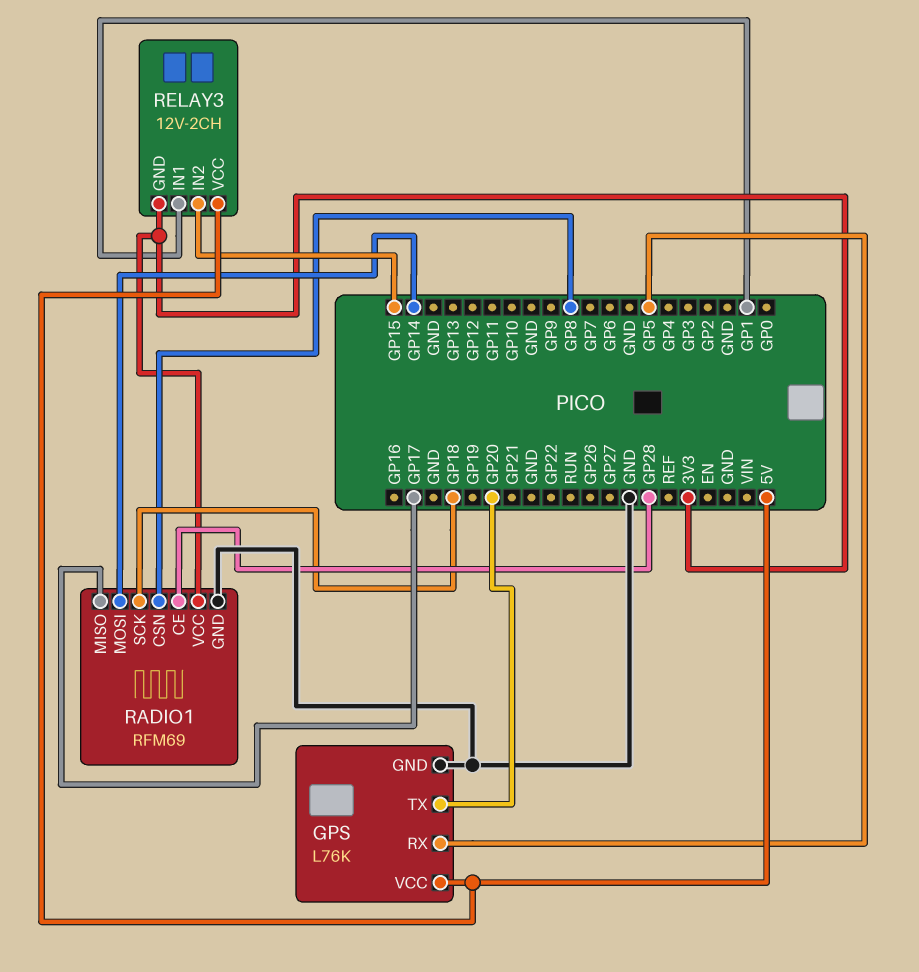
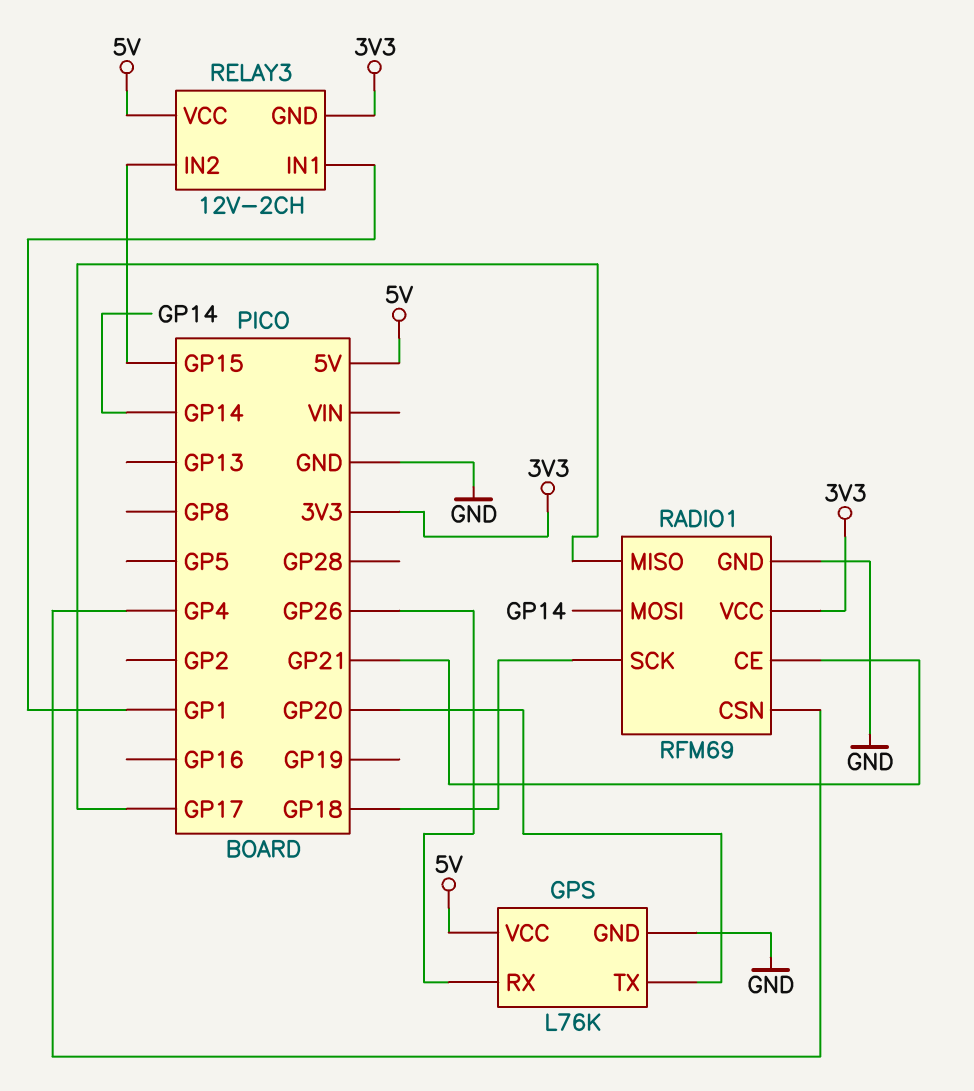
GPS pin RX: GP5 -> GP26
RADIO1 pin CE: GP28 -> GP21
RADIO1 pin CSN: GP8 -> GP4

